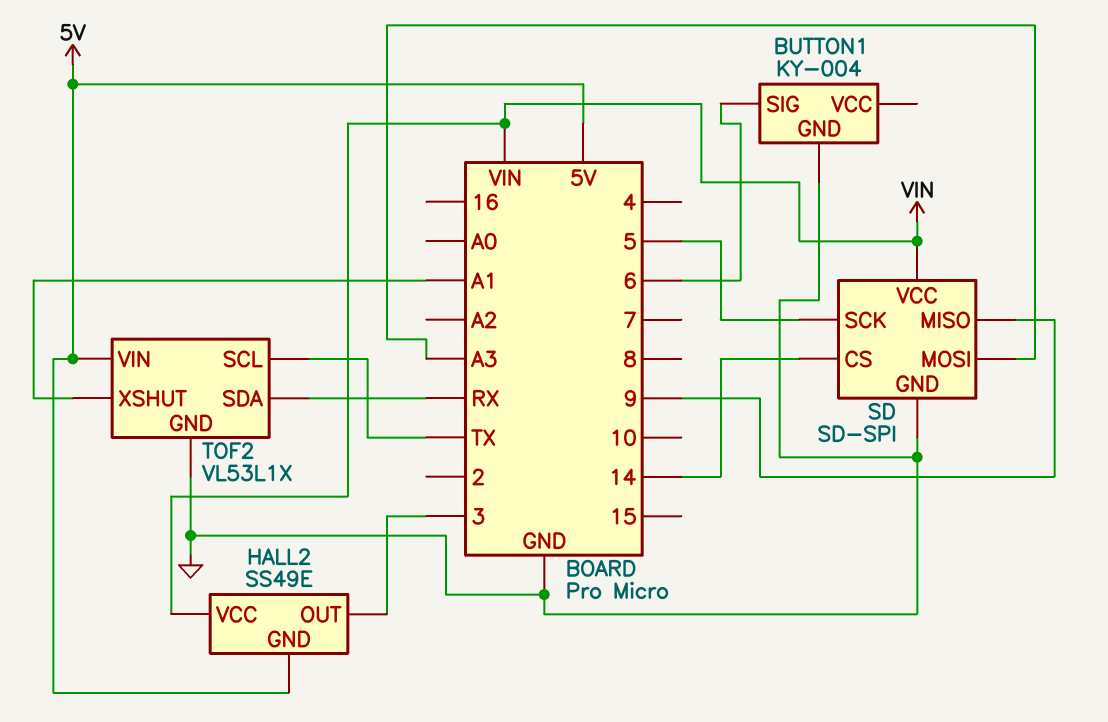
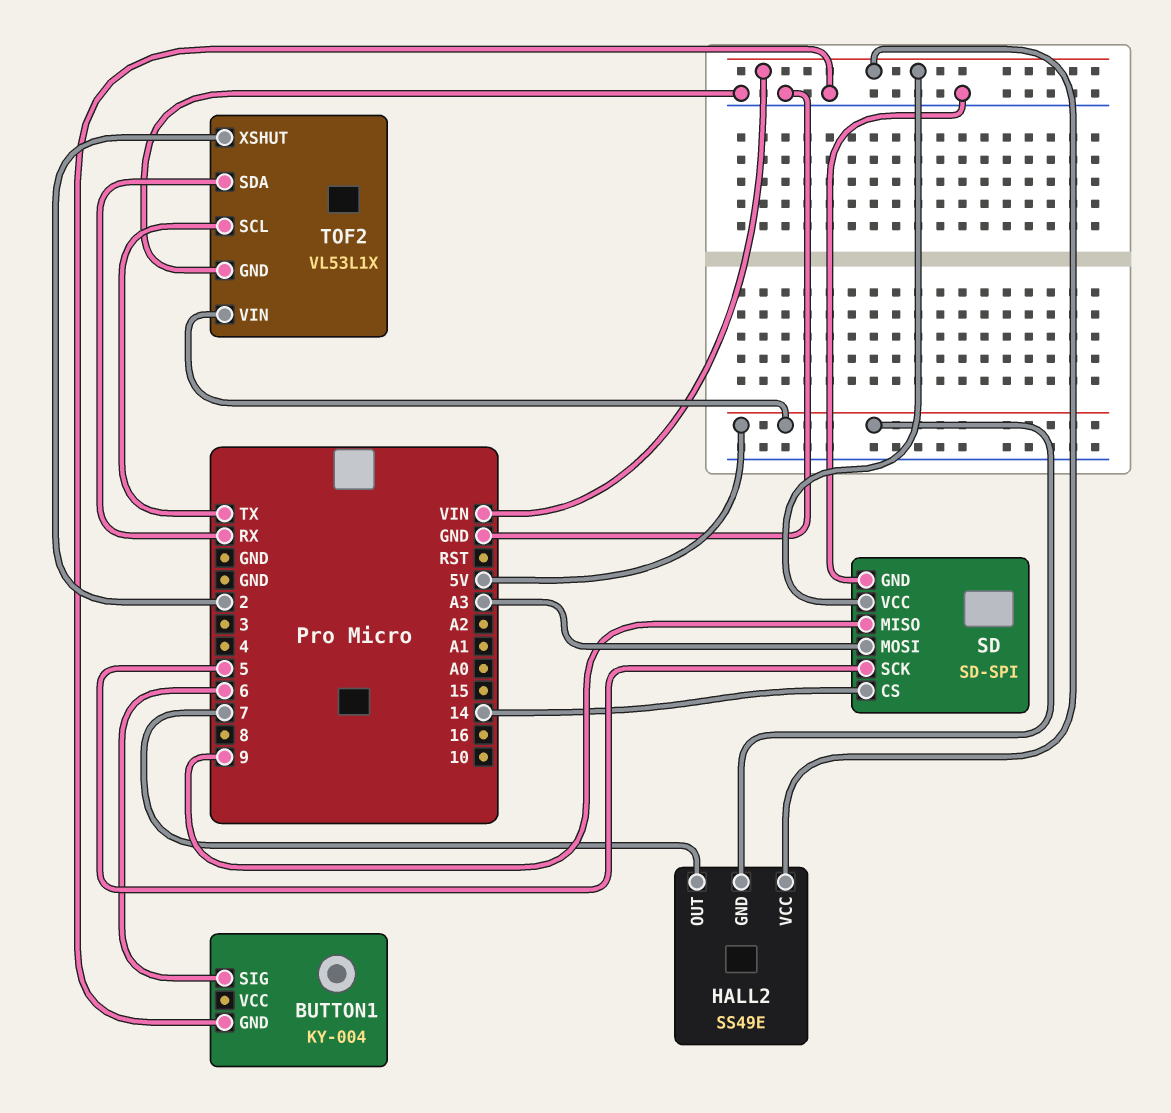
HALL2 pin OUT: 3 -> 7
TOF2 pin XSHUT: A1 -> 2

